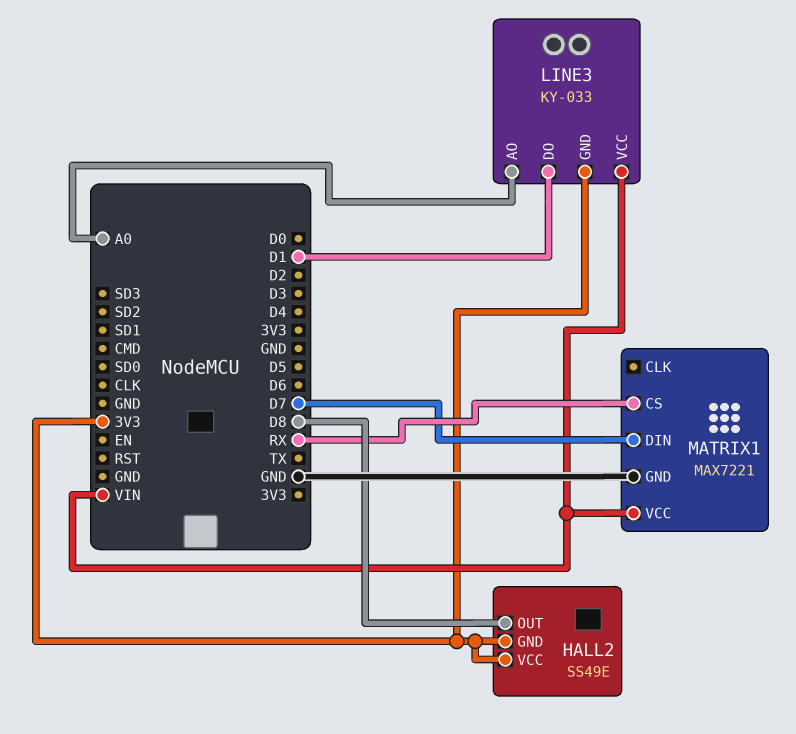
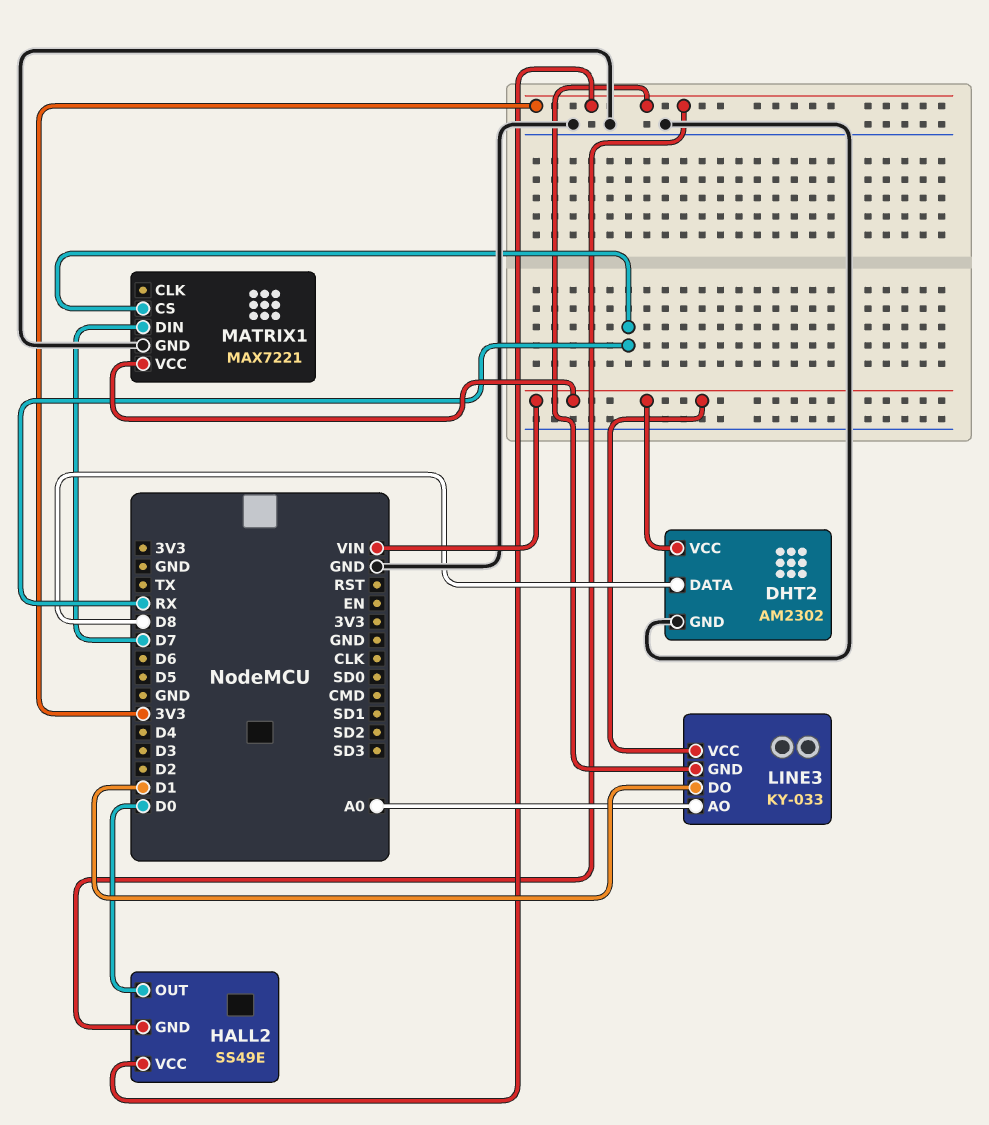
DHT2: none -> AM2302
DHT2 pin DATA: none -> D8
DHT2 pin GND: none -> GND
DHT2 pin VCC: none -> VIN
HALL2 pin OUT: D8 -> D0

